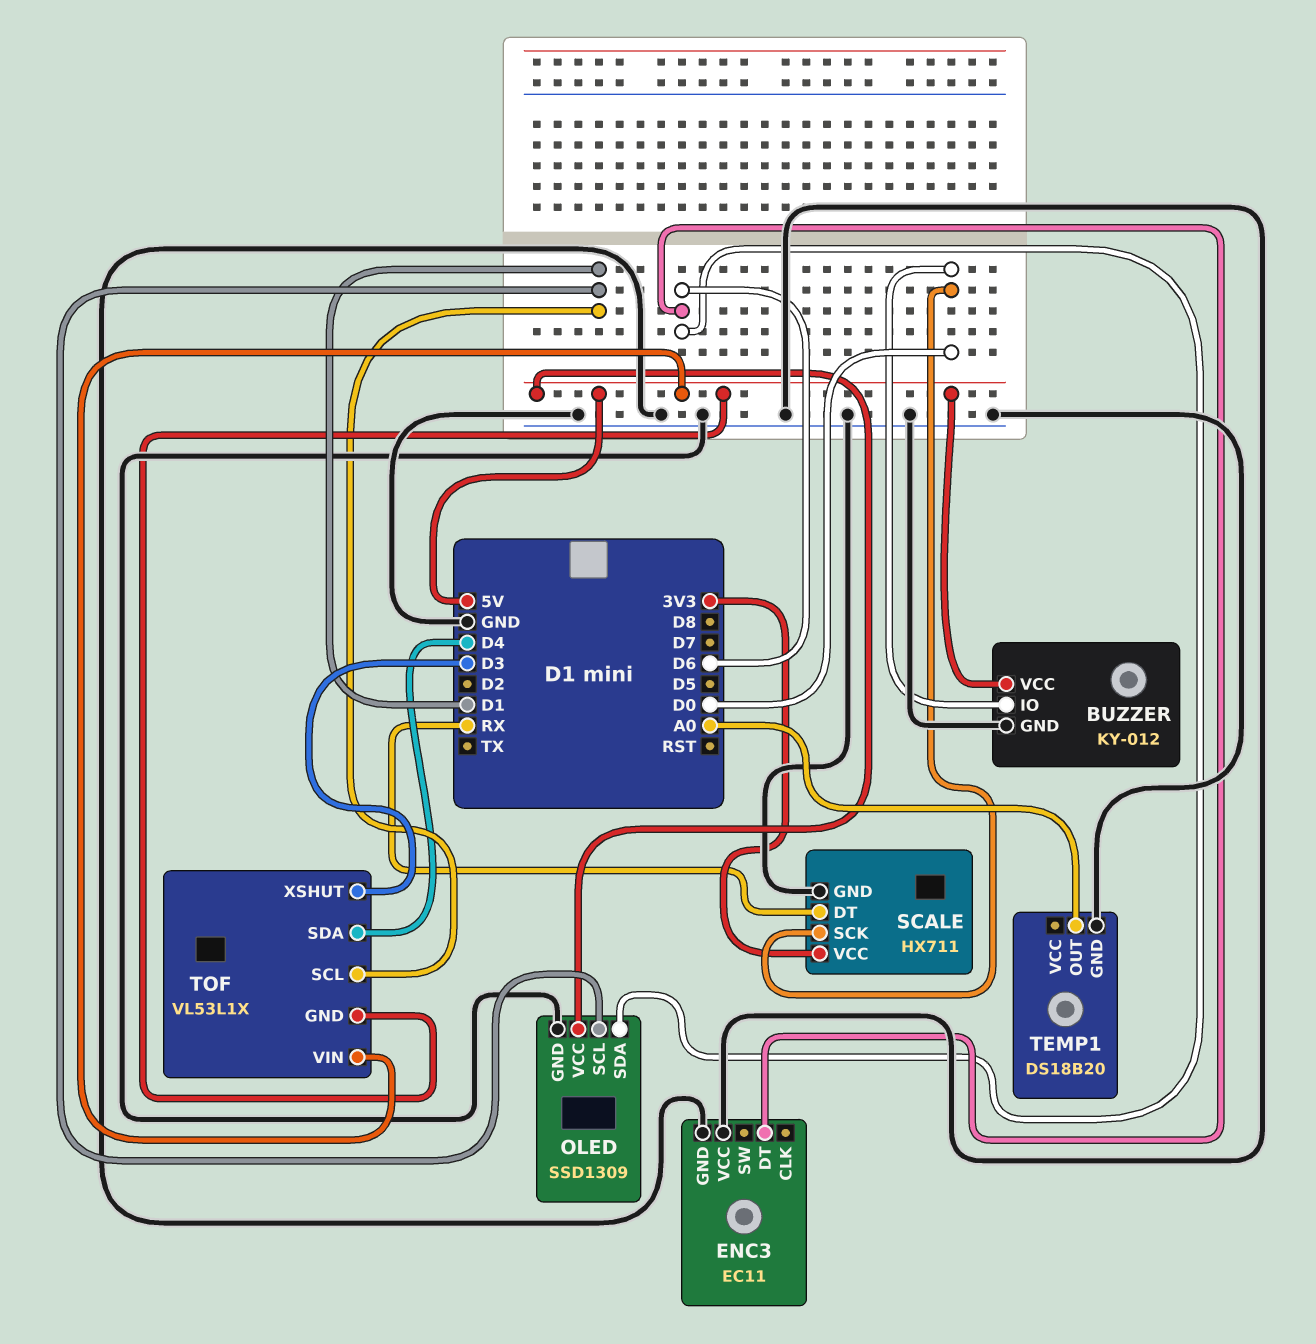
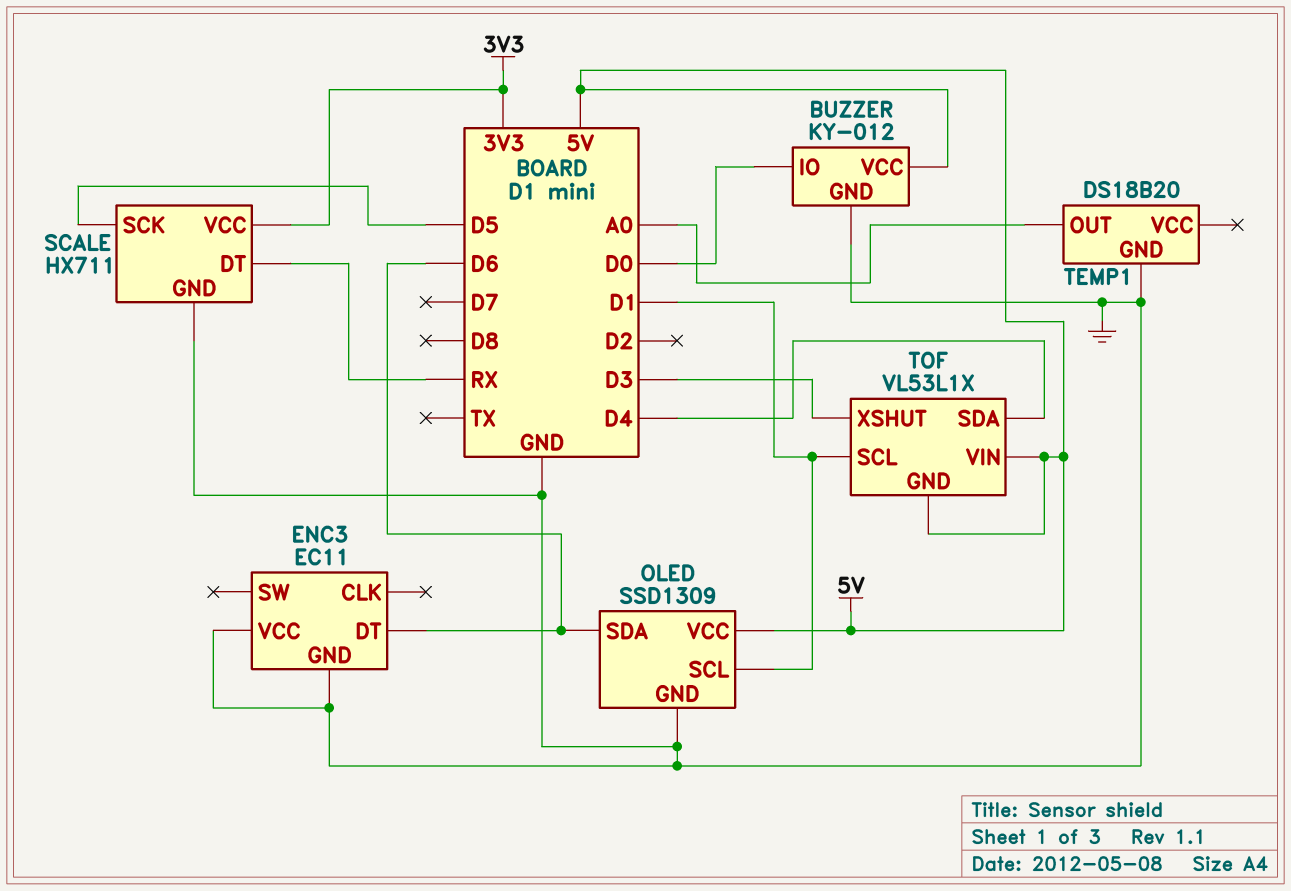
SCALE pin SCK: D0 -> D5

